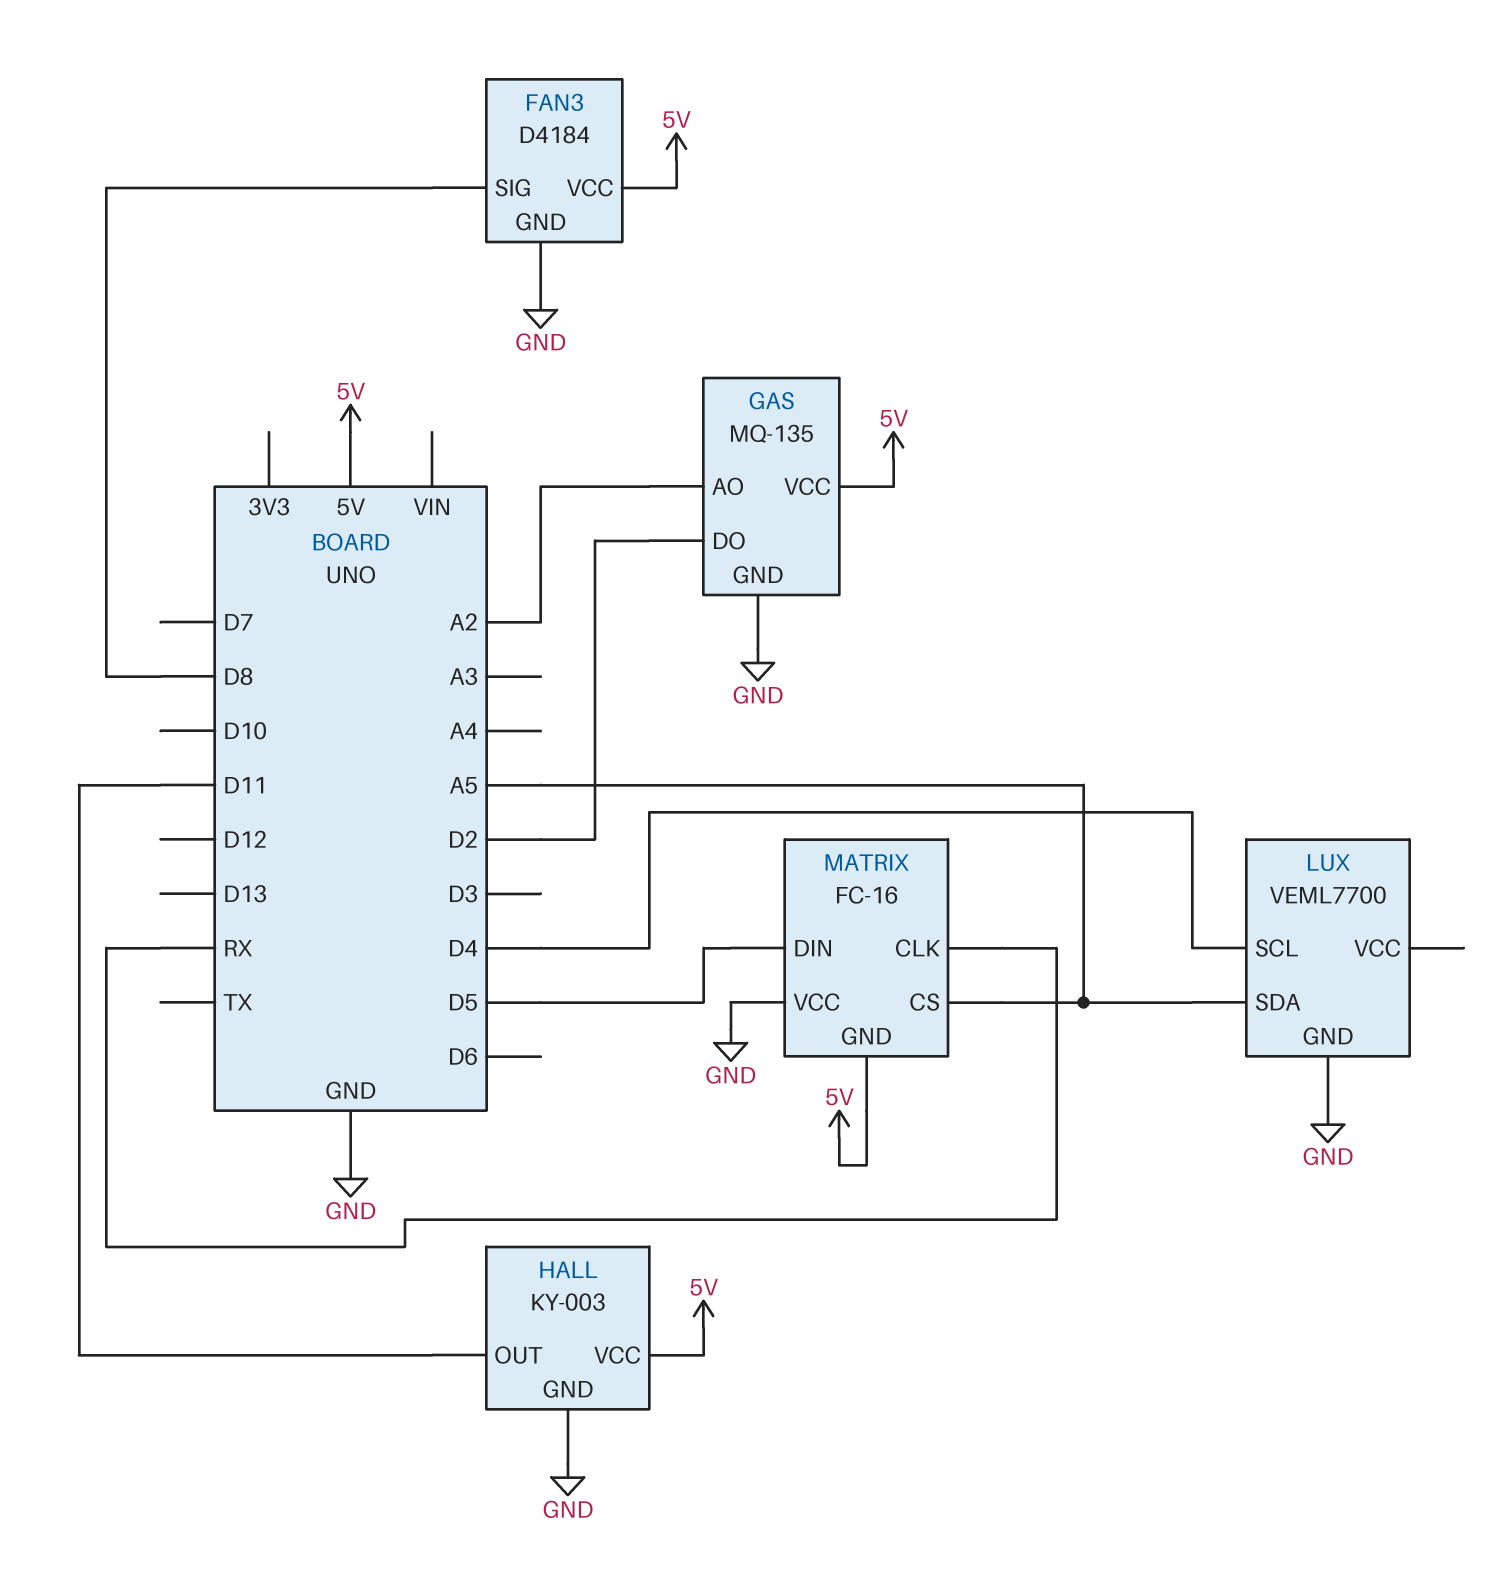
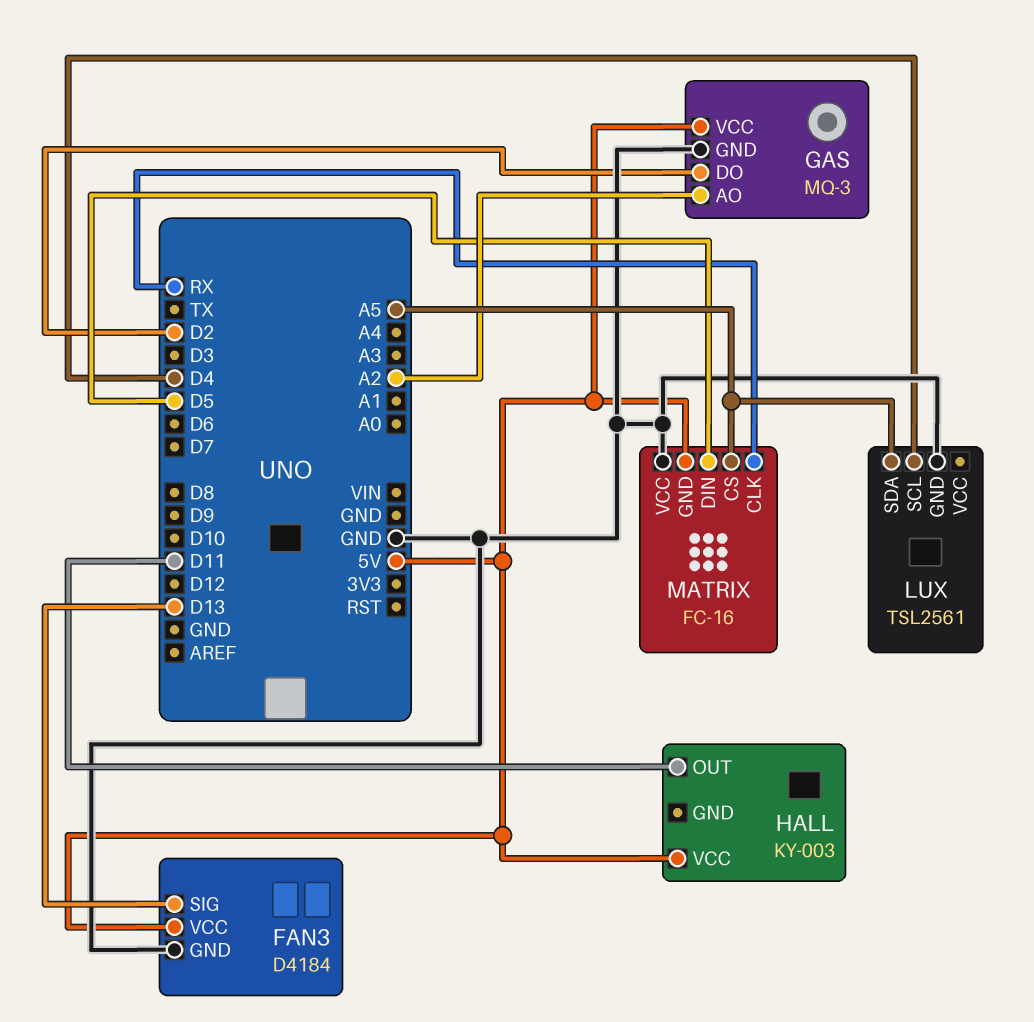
FAN3 pin SIG: D8 -> D13
GAS: MQ-135 -> MQ-3
HALL pin GND: GND -> none
LUX: VEML7700 -> TSL2561

